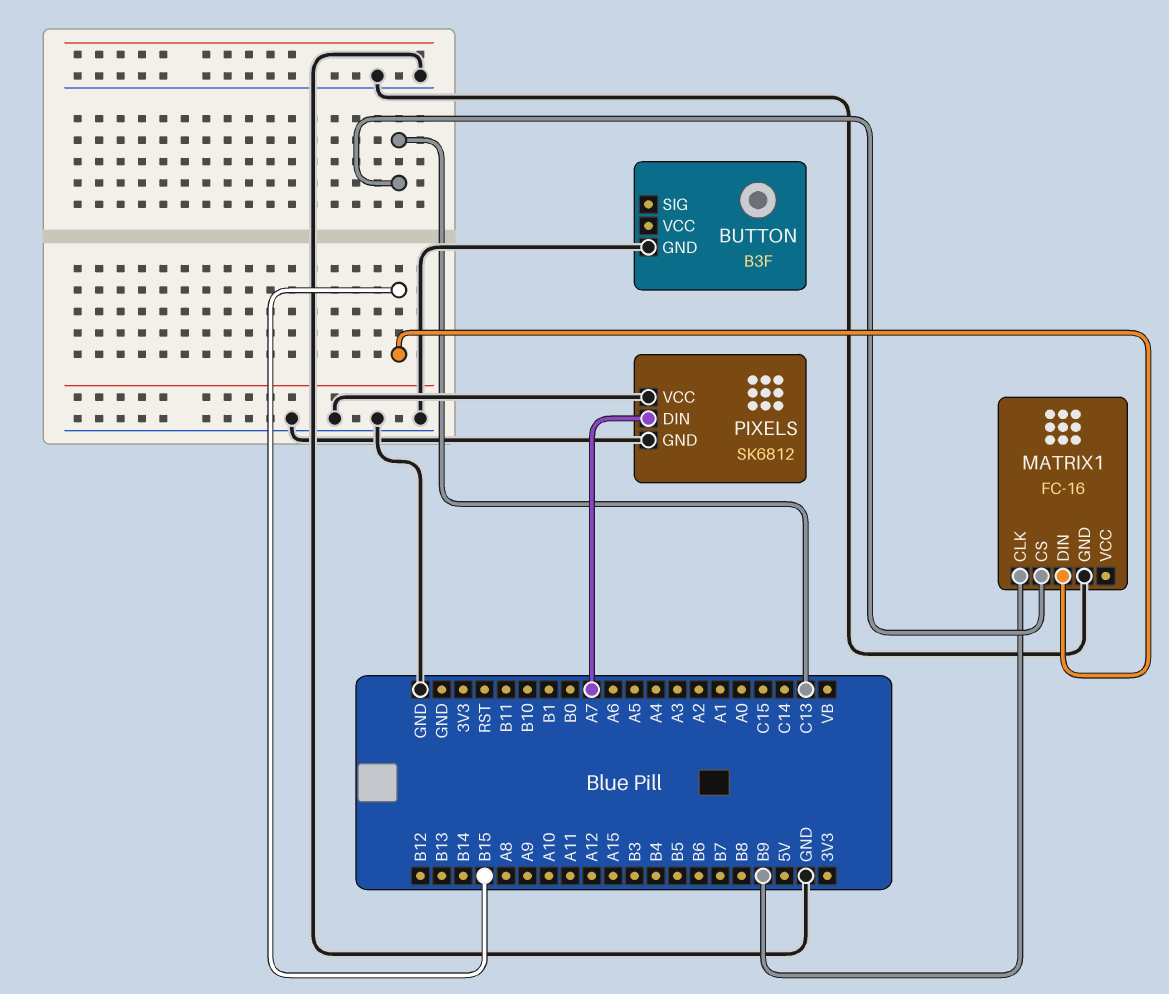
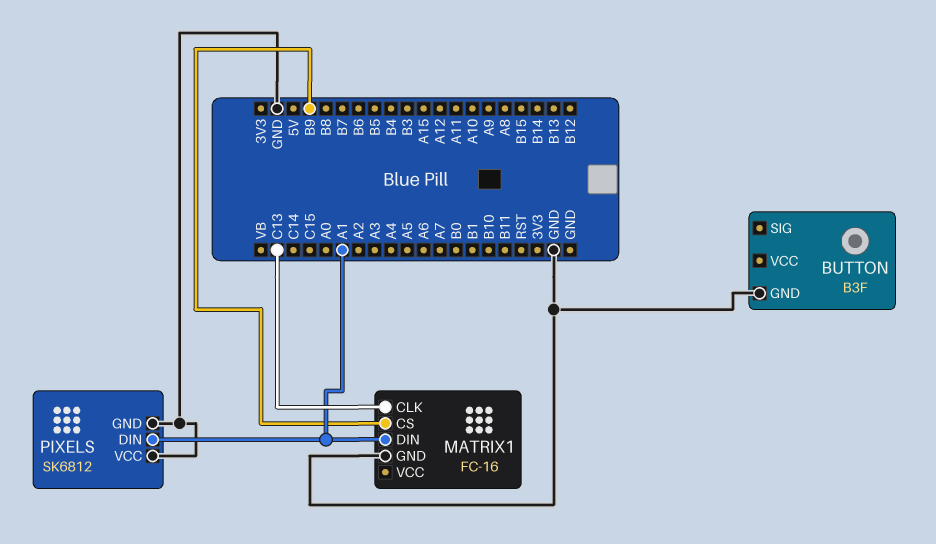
MATRIX1 pin CLK: B9 -> C13
MATRIX1 pin CS: C13 -> B9
MATRIX1 pin DIN: B15 -> A1
PIXELS pin DIN: A7 -> A1

